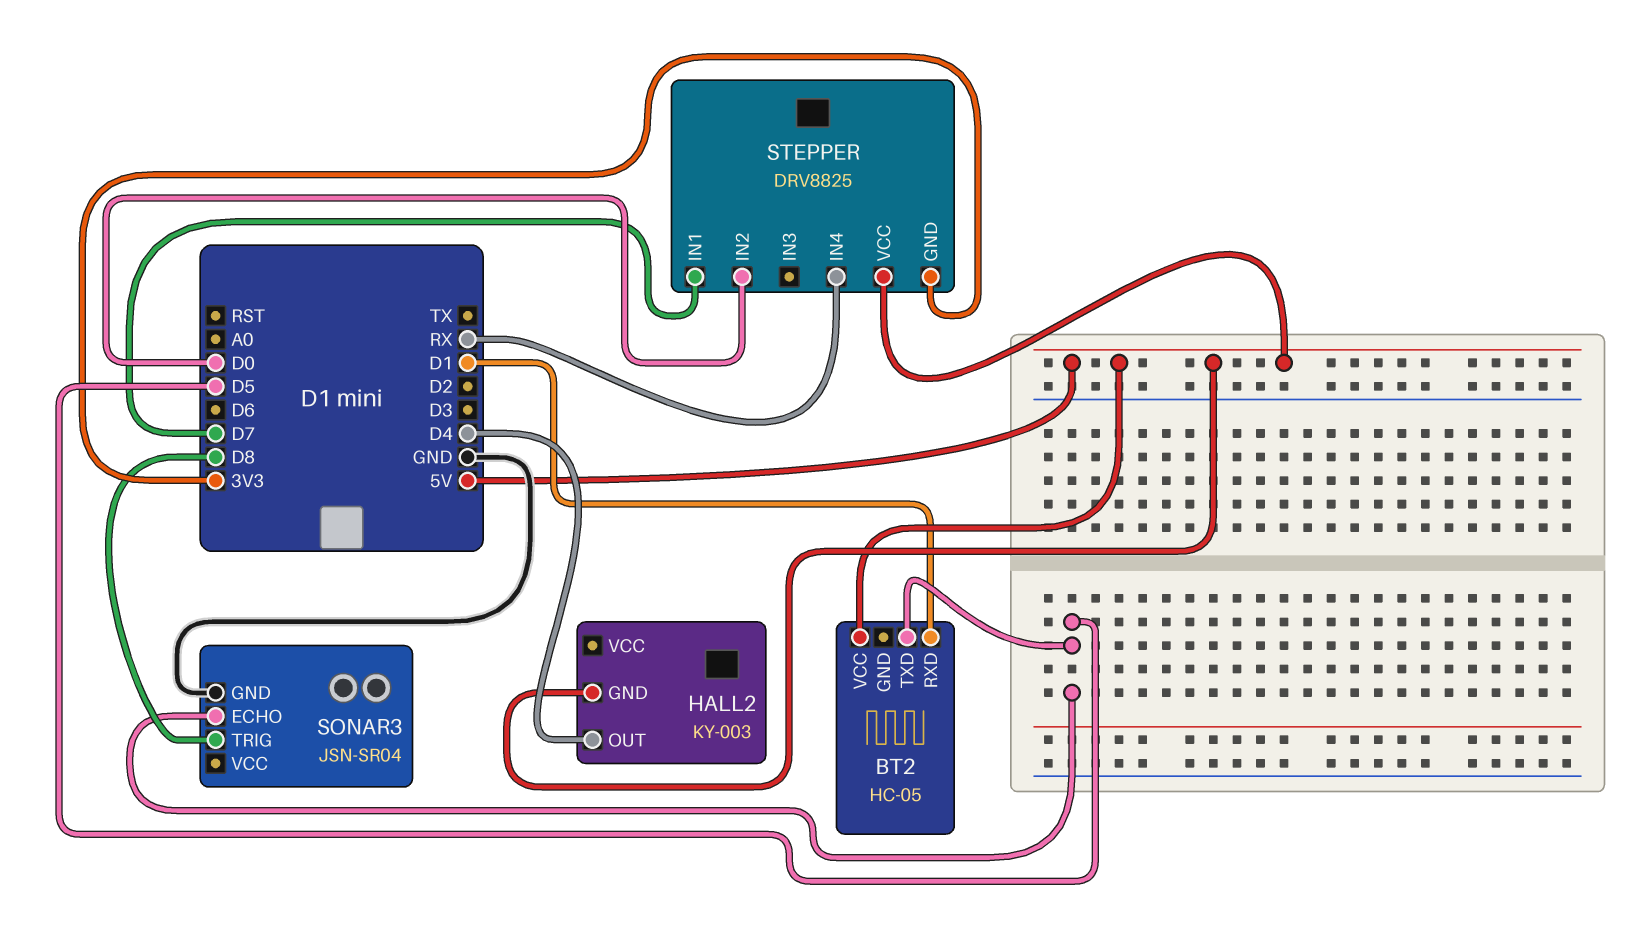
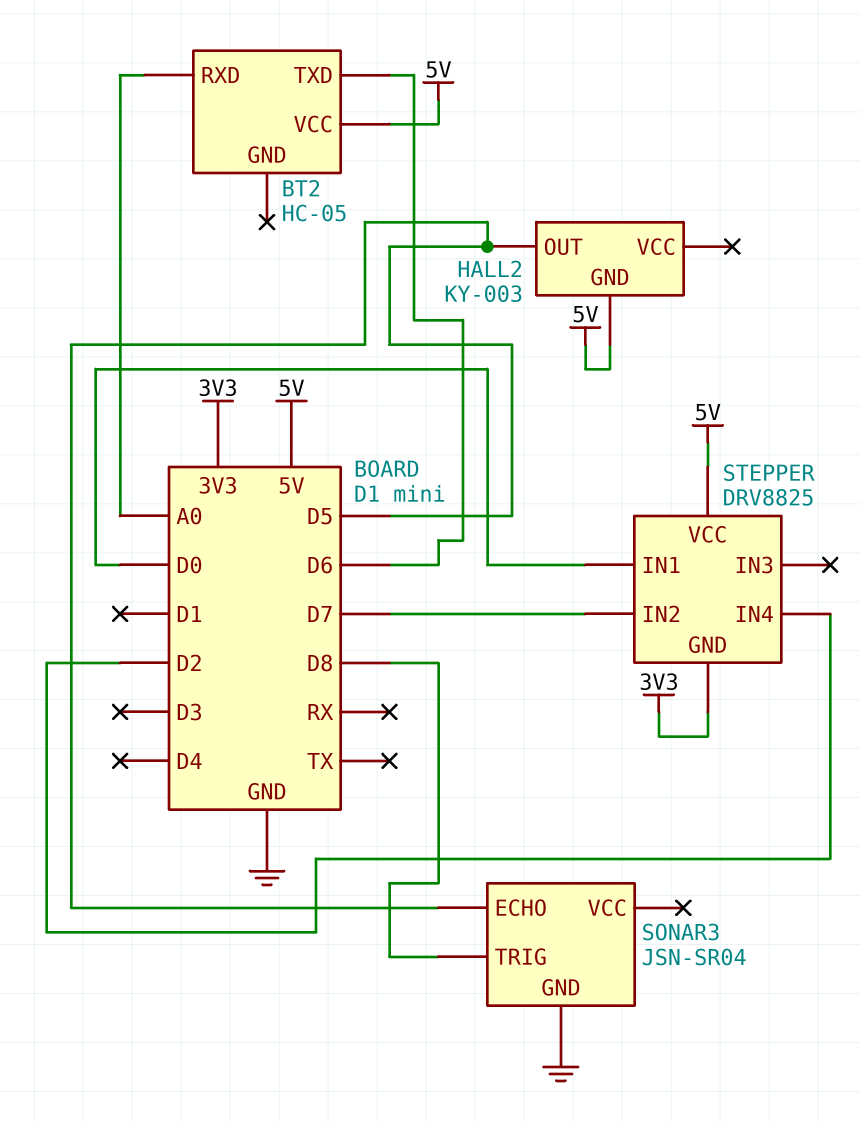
BT2 pin RXD: D1 -> A0
BT2 pin TXD: D5 -> D6
HALL2 pin OUT: D4 -> D5
STEPPER pin IN1: D7 -> D0
STEPPER pin IN2: D0 -> D7
STEPPER pin IN4: RX -> D2

